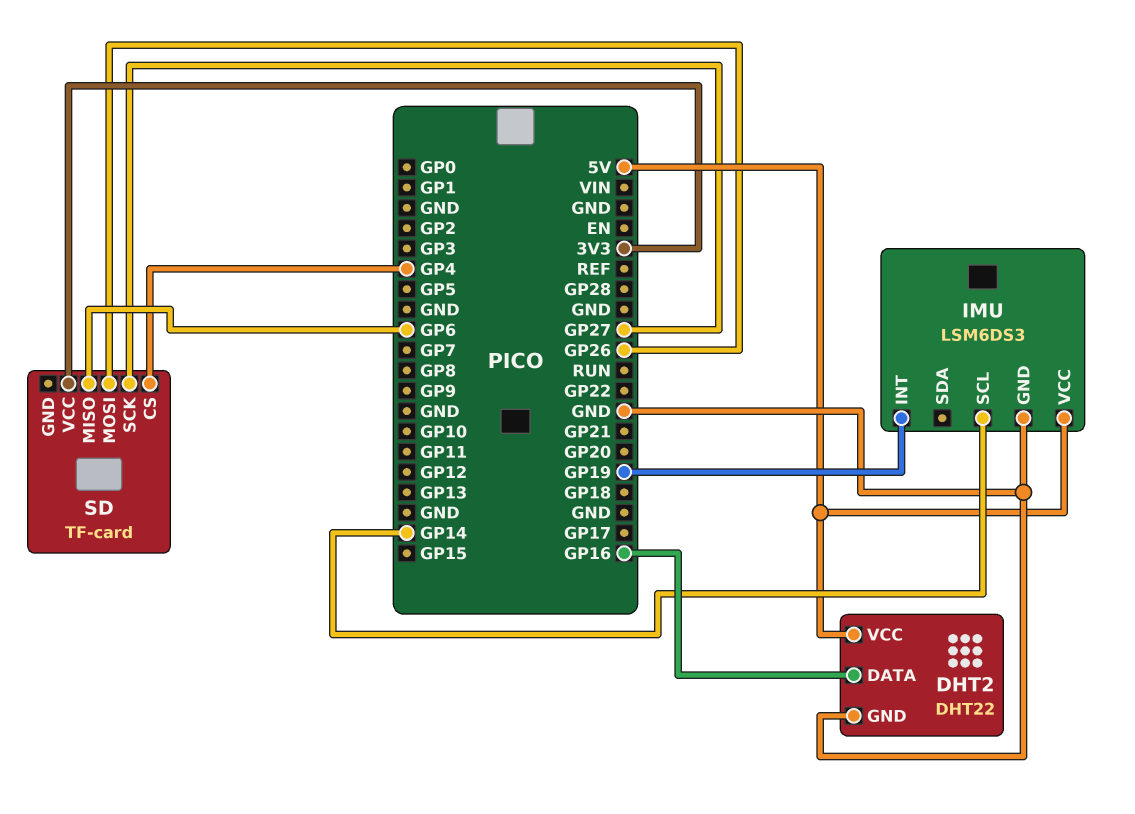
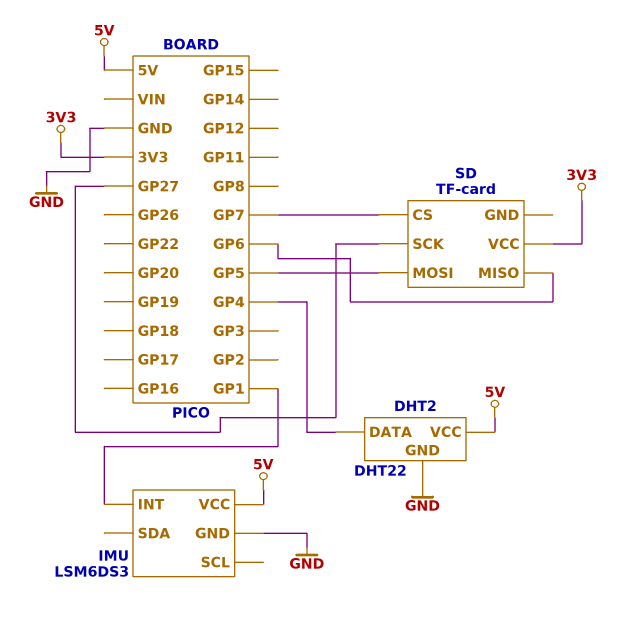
DHT2 pin DATA: GP16 -> GP4
IMU pin INT: GP19 -> GP1
IMU pin SCL: GP14 -> none
SD pin CS: GP4 -> GP7
SD pin MOSI: GP26 -> GP5

